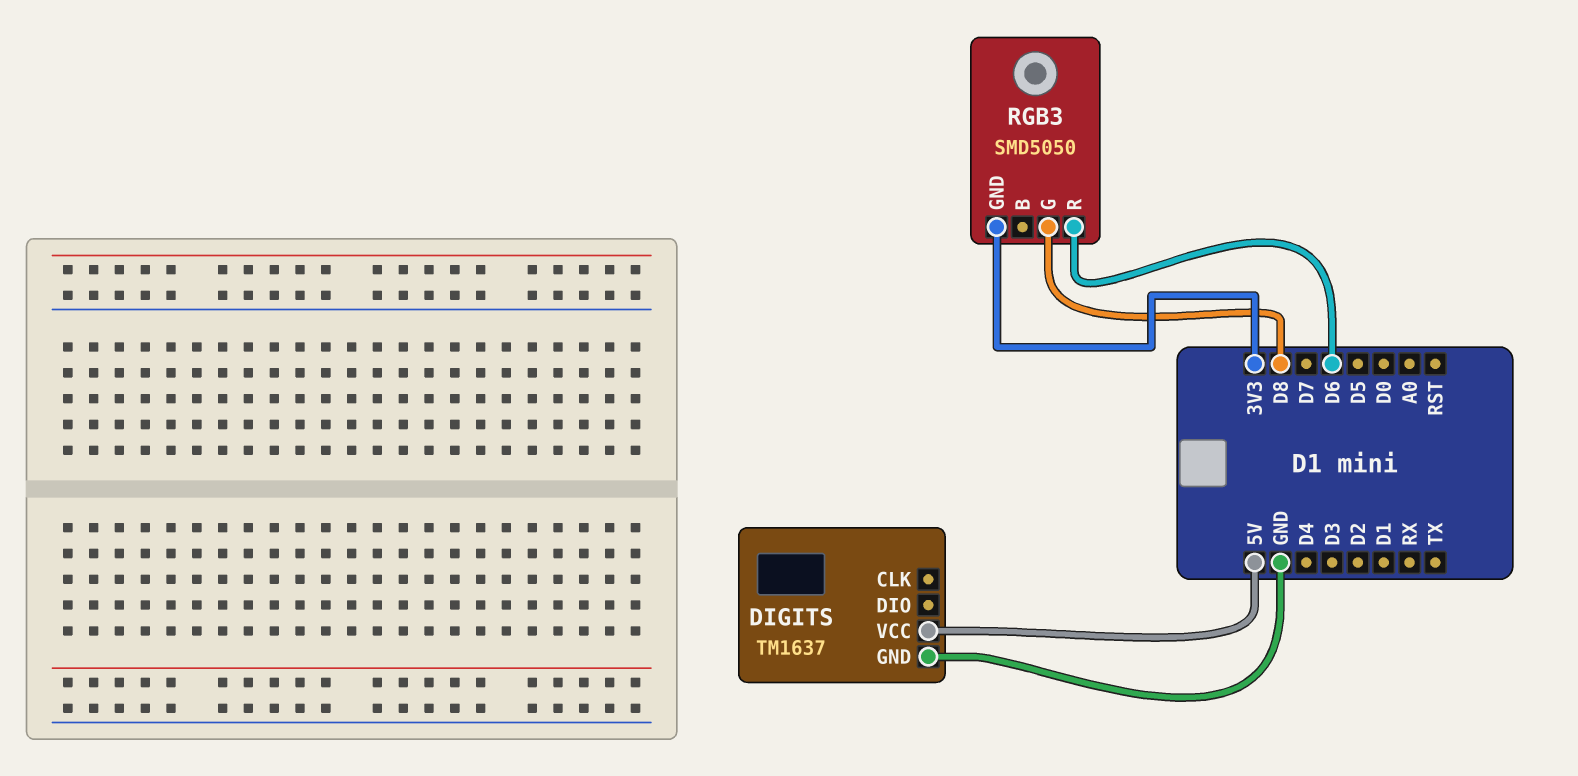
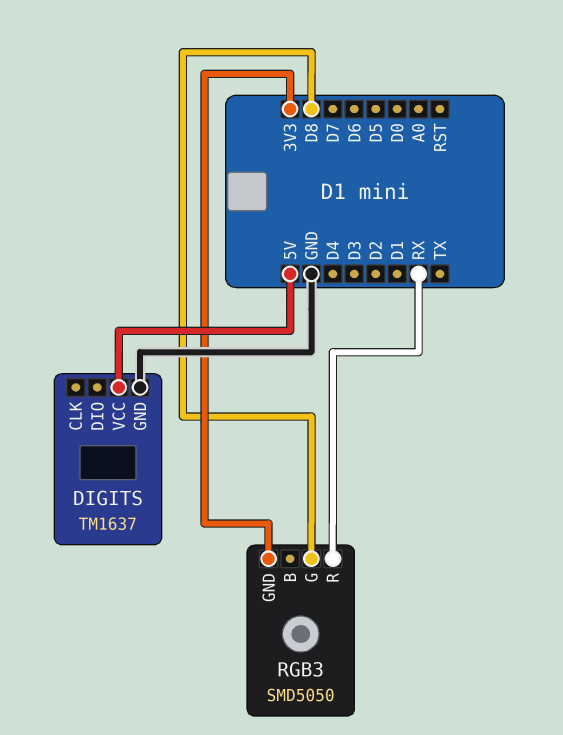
RGB3 pin R: D6 -> RX

